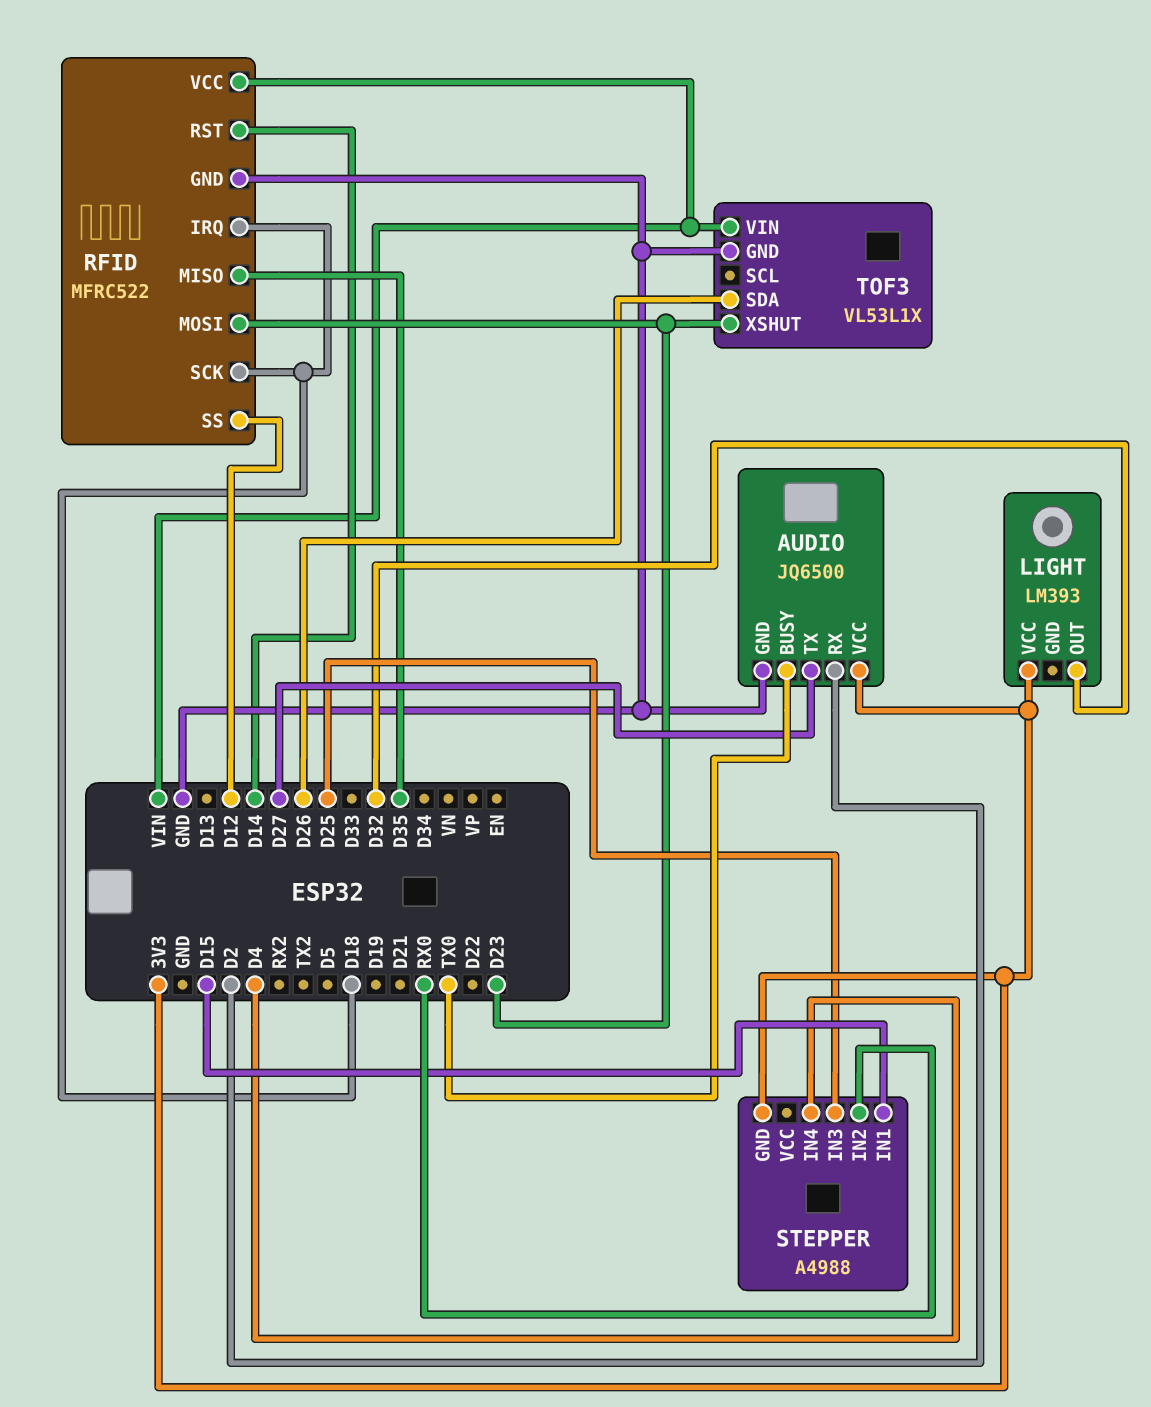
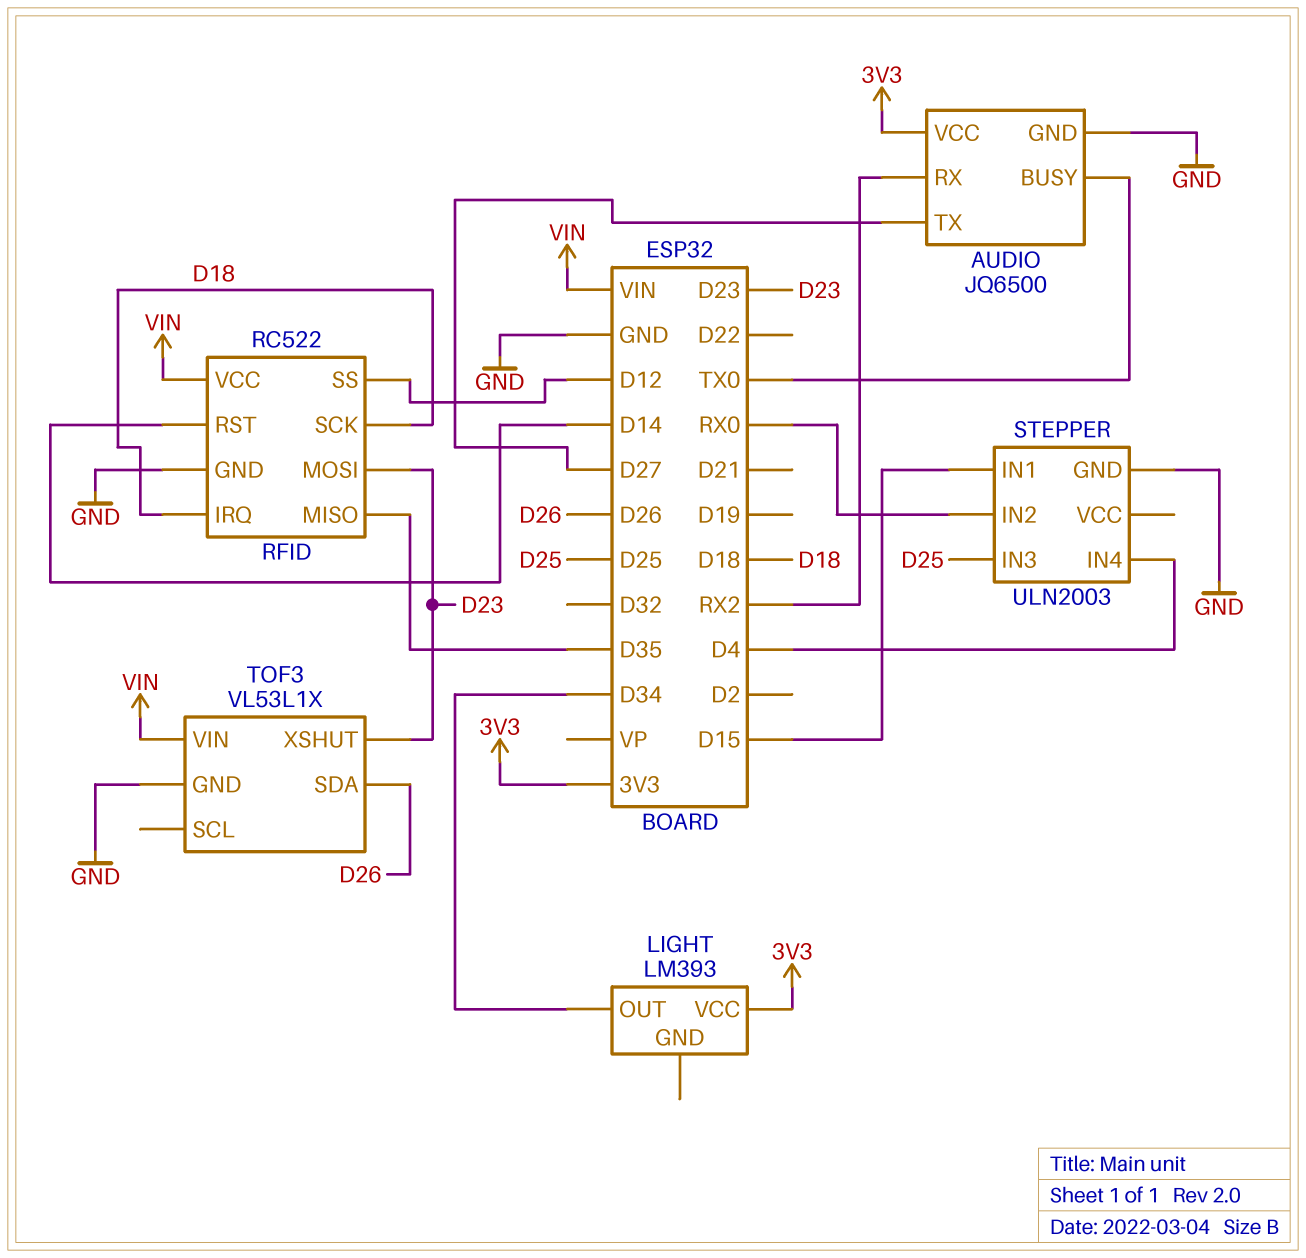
AUDIO pin RX: D2 -> RX2
LIGHT pin OUT: D32 -> D34
RFID: MFRC522 -> RC522
STEPPER: A4988 -> ULN2003
STEPPER pin GND: 3V3 -> GND

